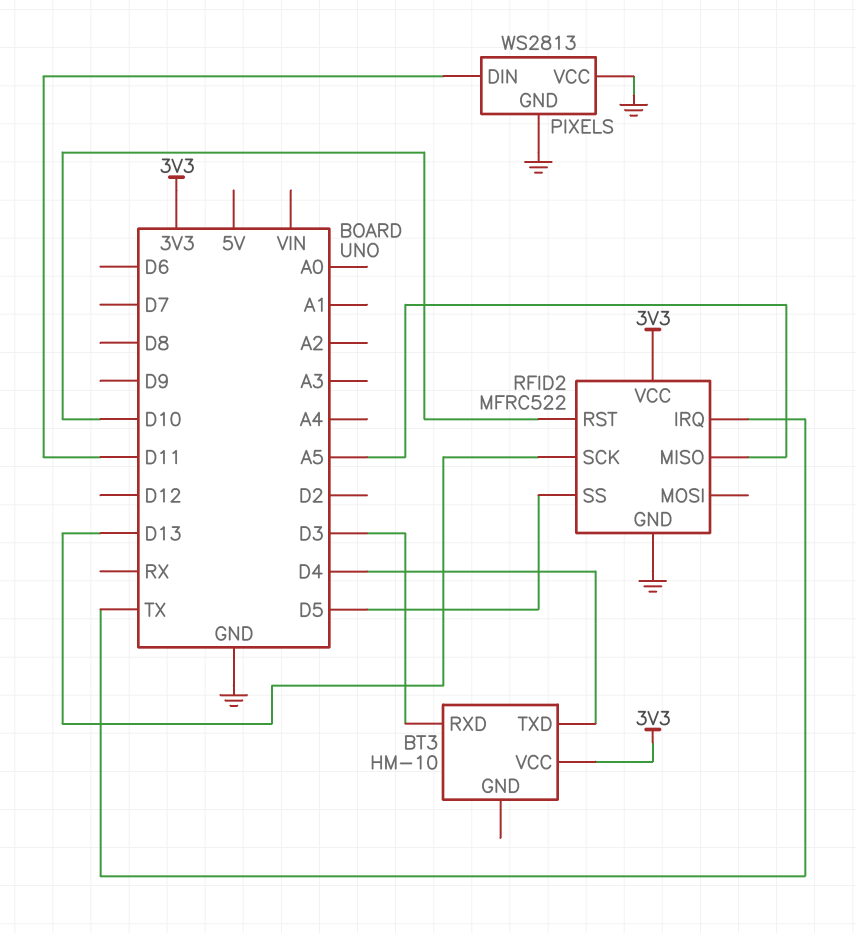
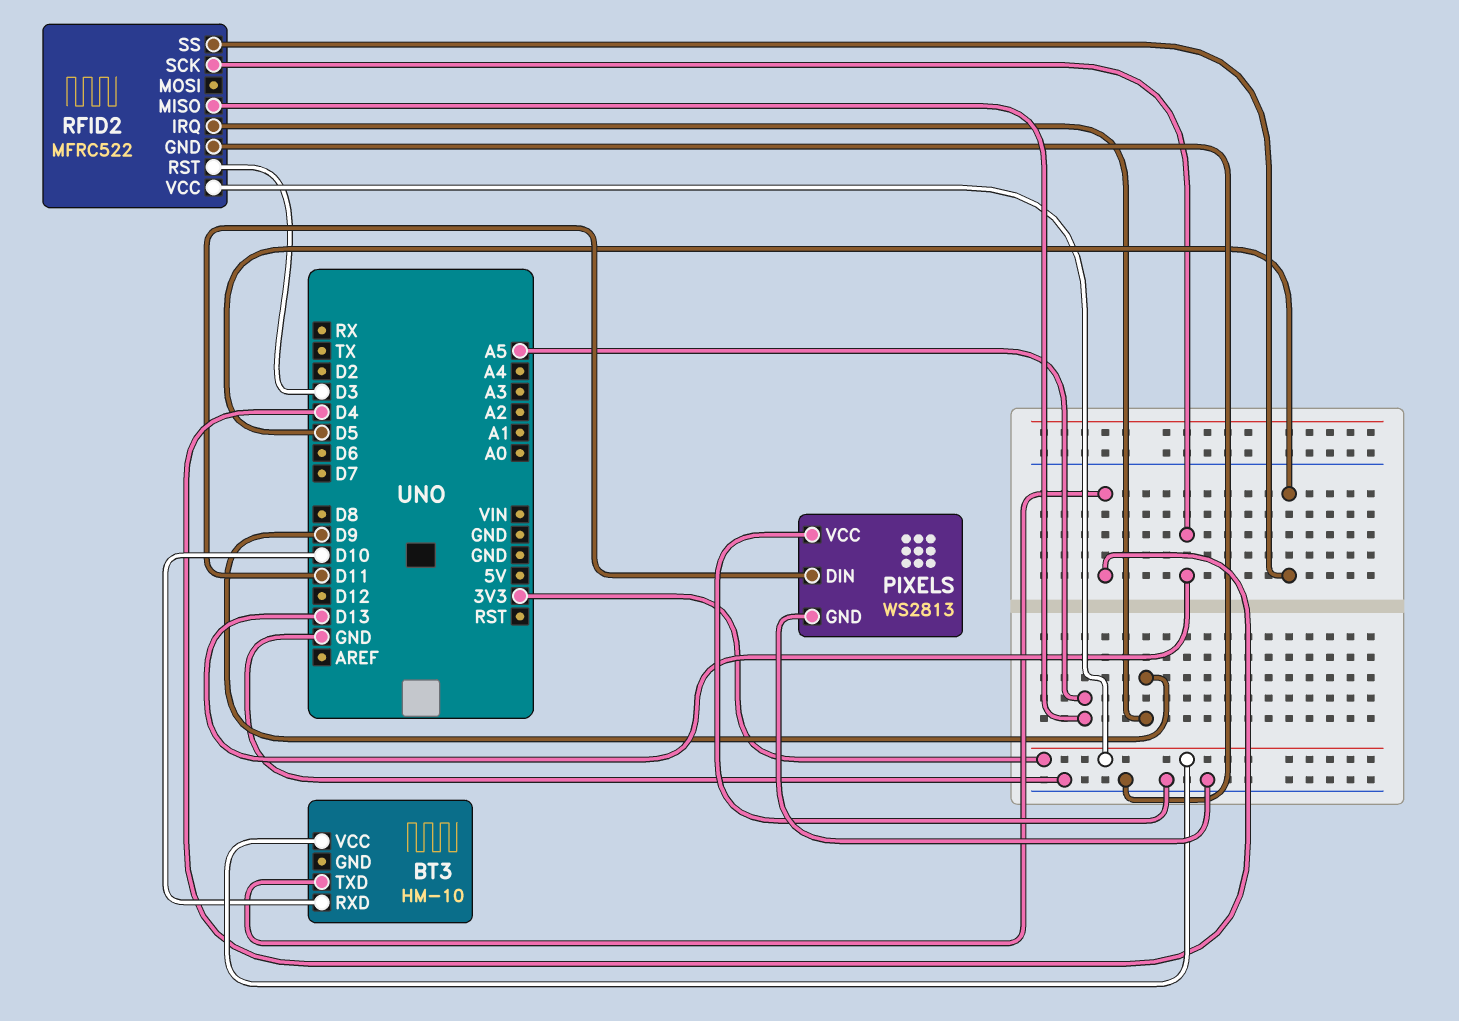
BT3 pin RXD: D3 -> D10
RFID2 pin IRQ: TX -> D9
RFID2 pin RST: D10 -> D3

